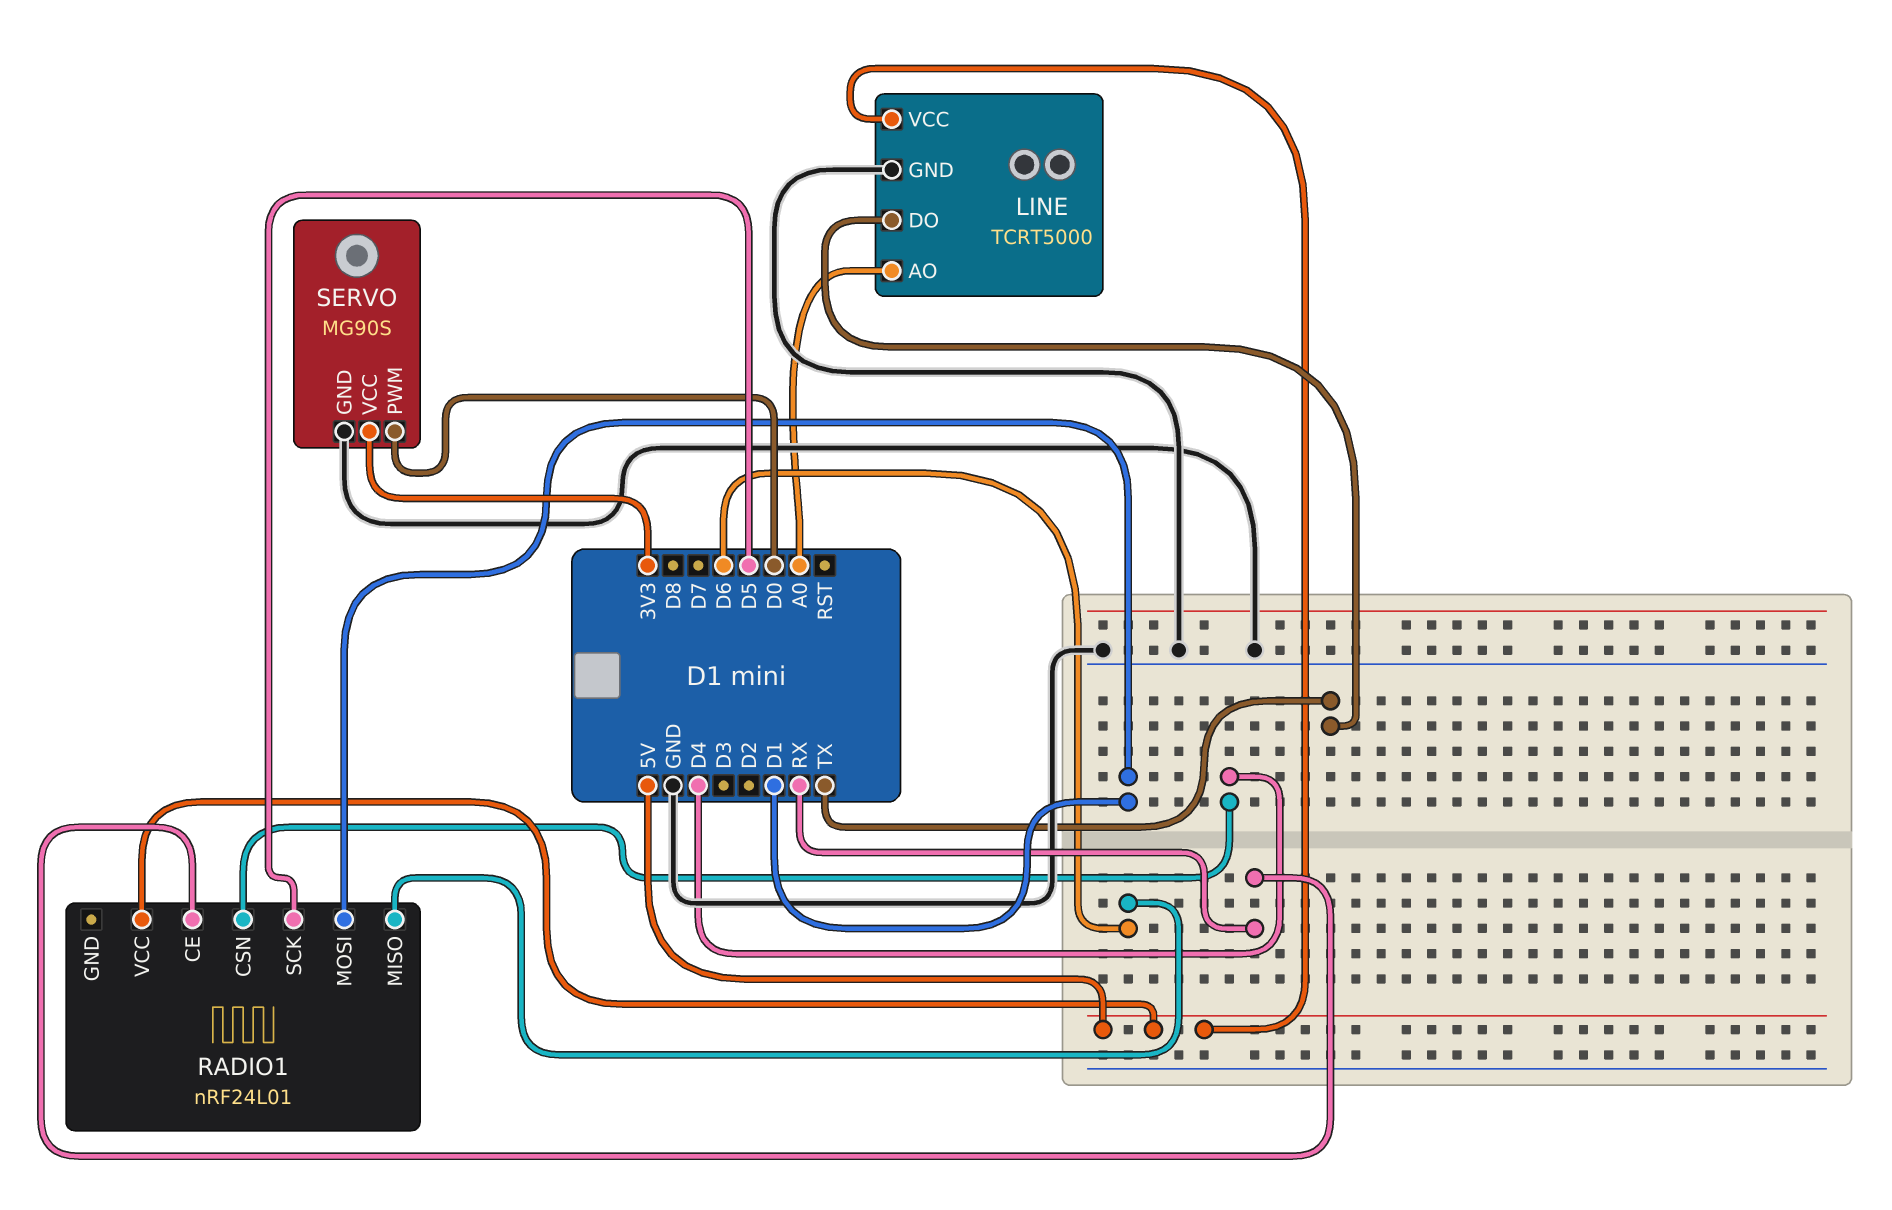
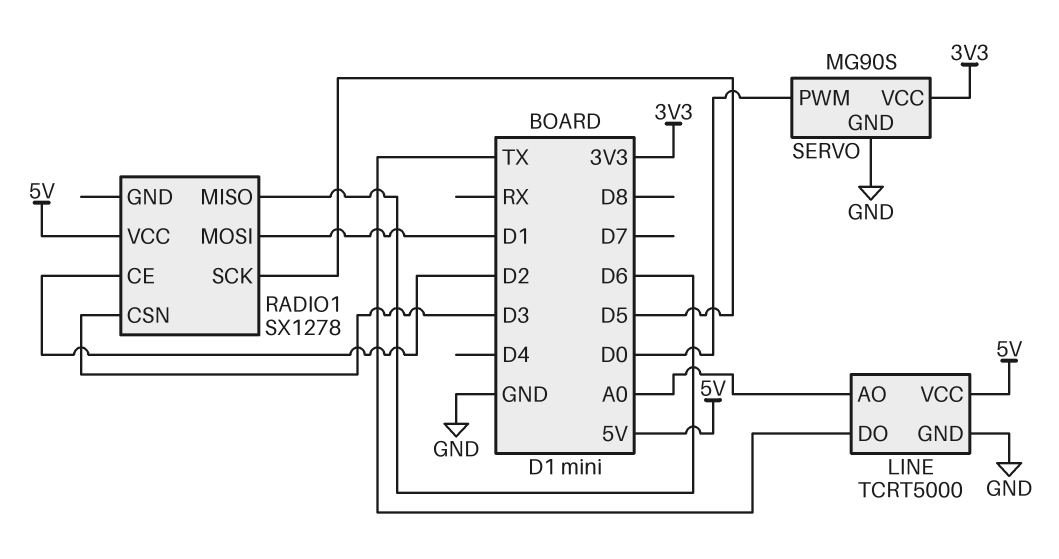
RADIO1: nRF24L01 -> SX1278
RADIO1 pin CE: RX -> D2
RADIO1 pin CSN: D4 -> D3

